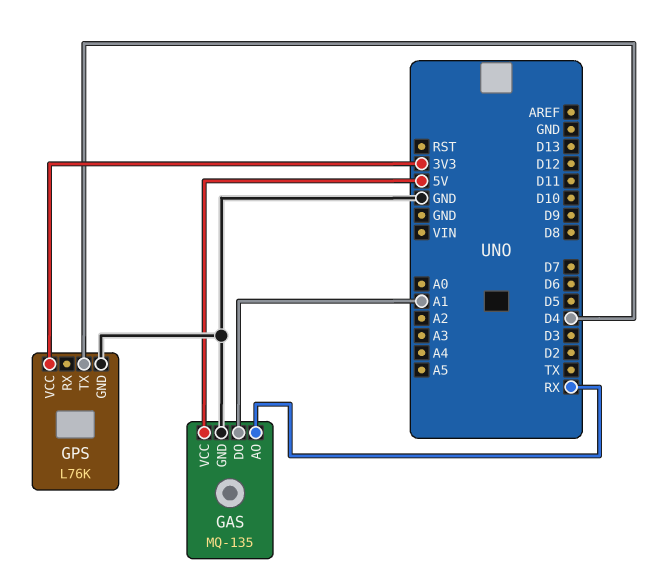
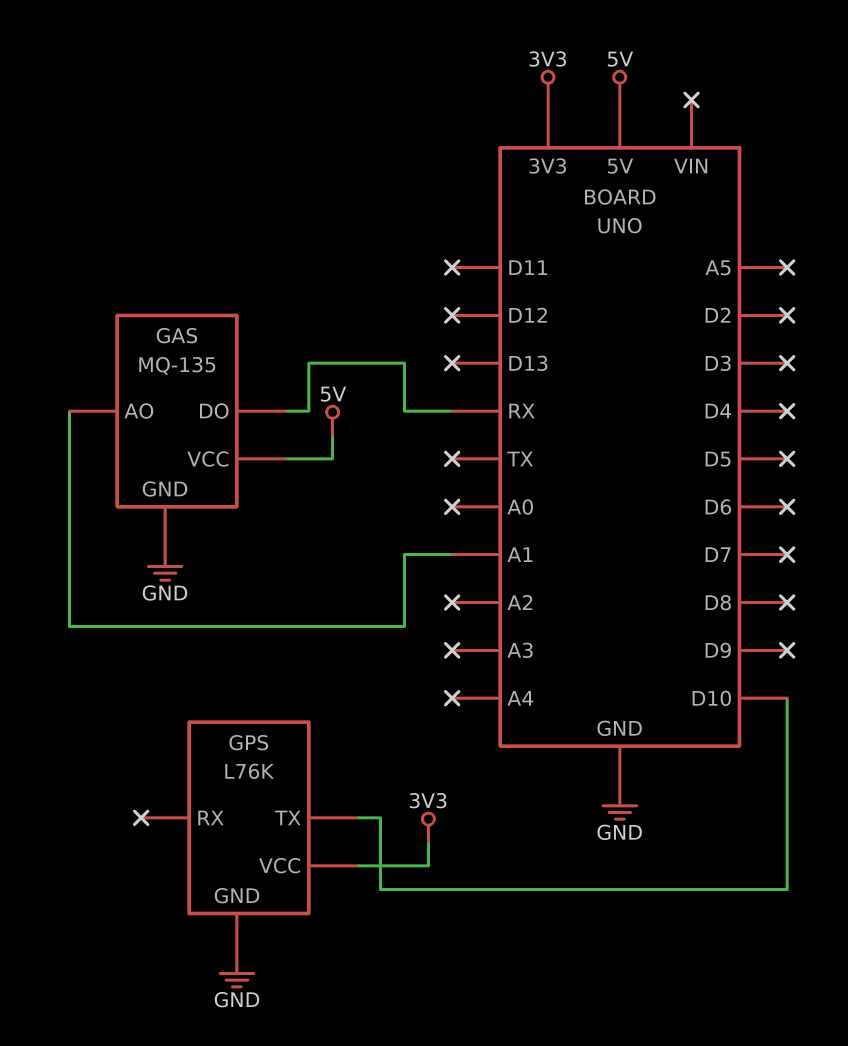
GAS pin AO: RX -> A1
GAS pin DO: A1 -> RX
GPS pin TX: D4 -> D10

